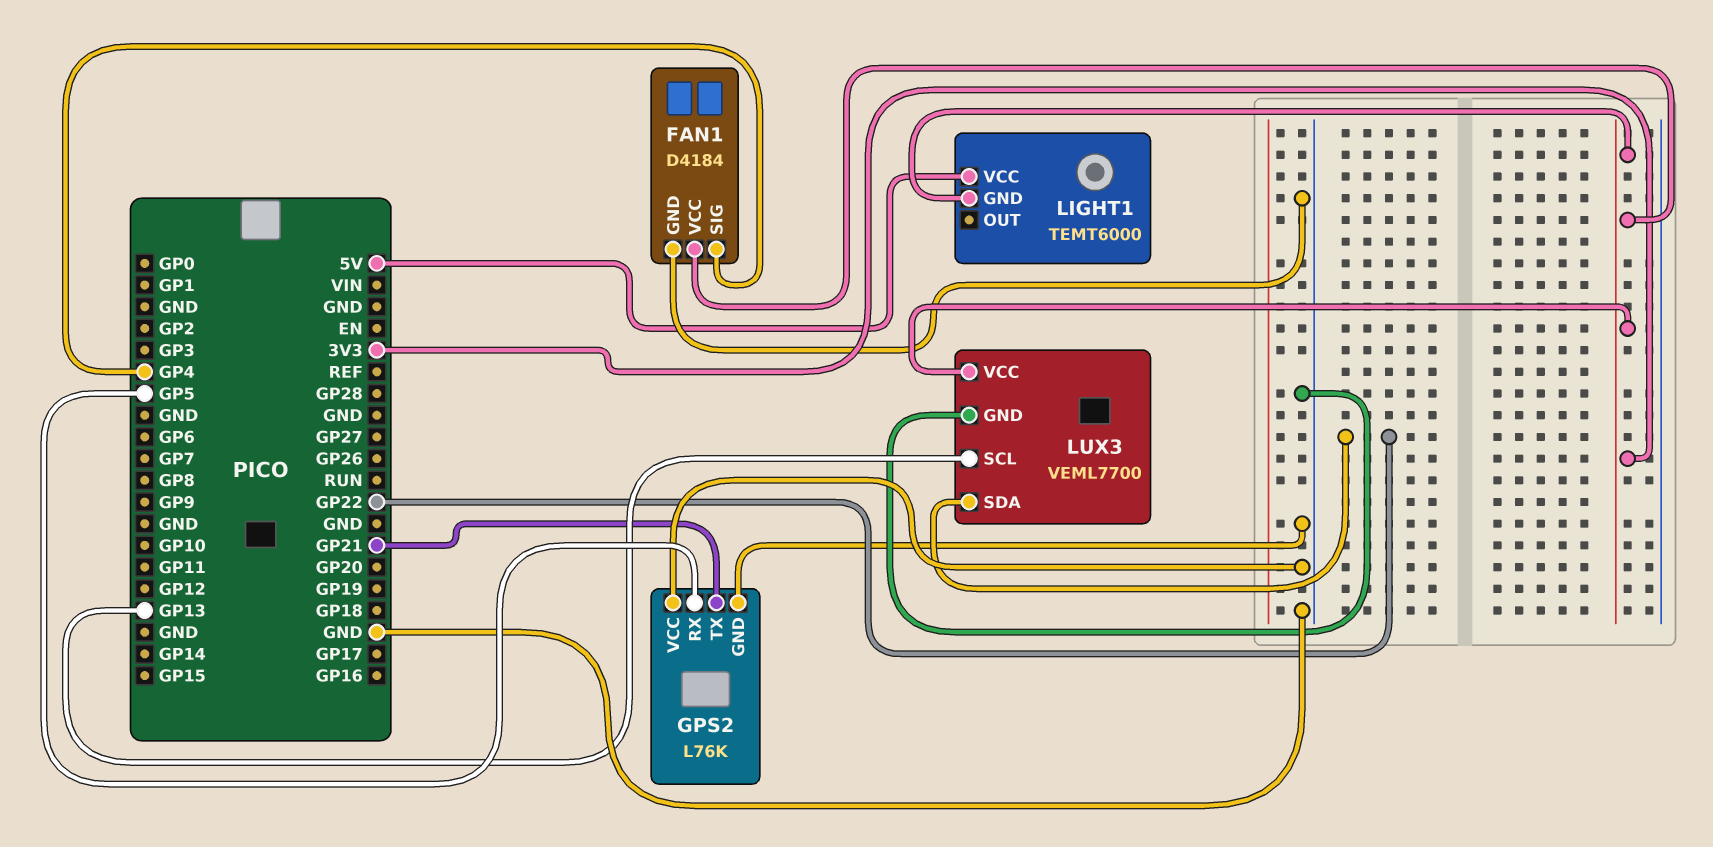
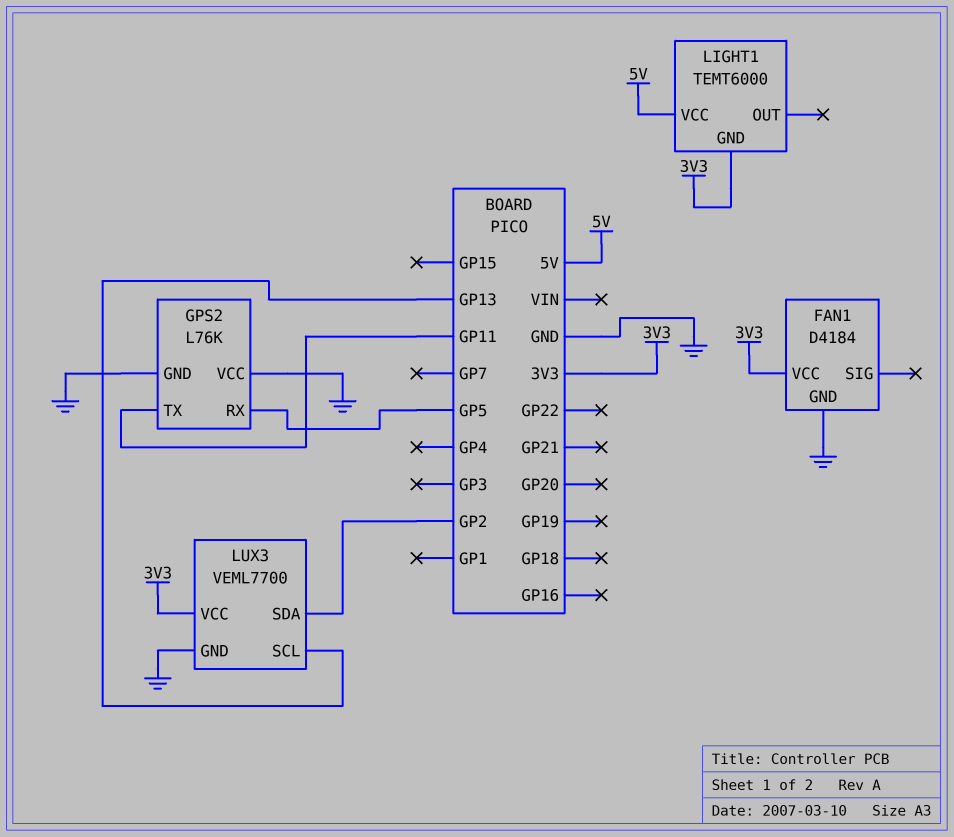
FAN1 pin SIG: GP4 -> none
GPS2 pin TX: GP21 -> GP11
LUX3 pin SDA: GP22 -> GP2

